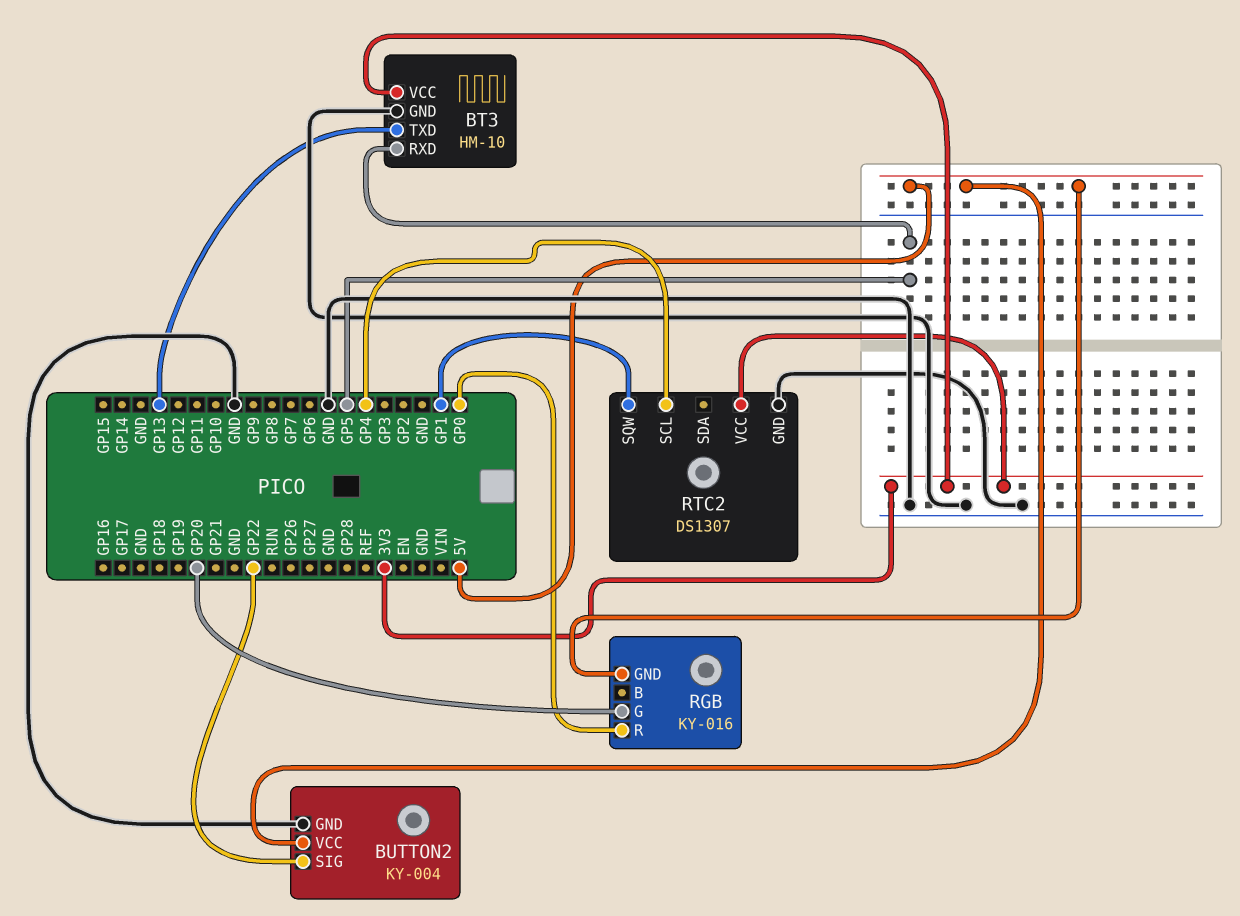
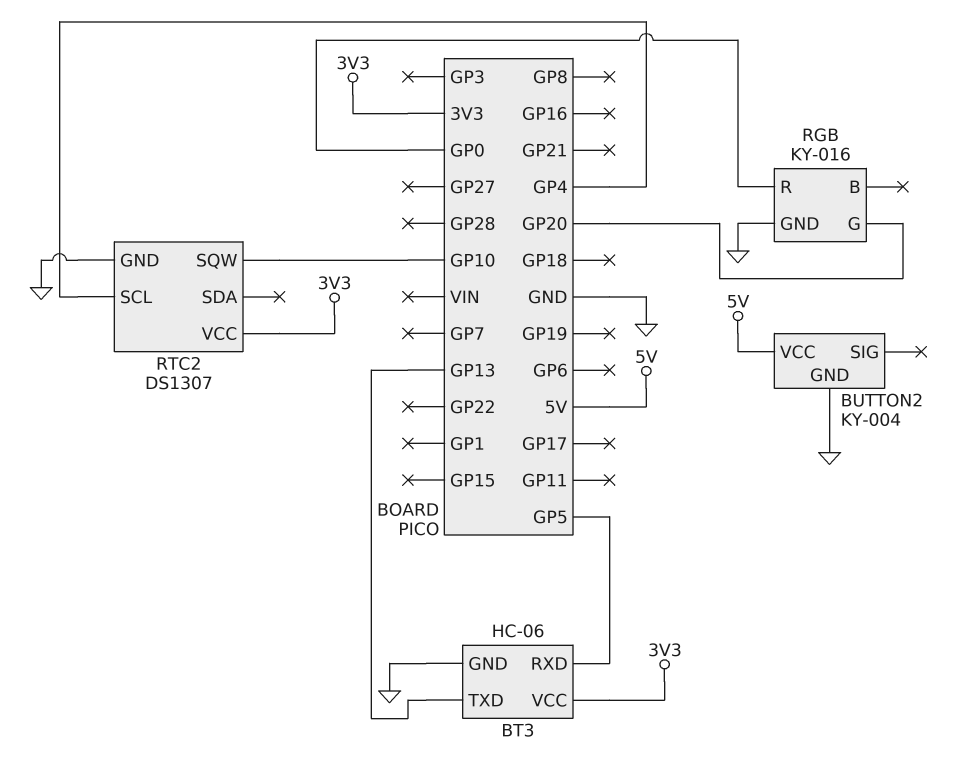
BT3: HM-10 -> HC-06
BUTTON2 pin SIG: GP22 -> none
RGB pin GND: 5V -> GND
RTC2 pin SQW: GP1 -> GP10

